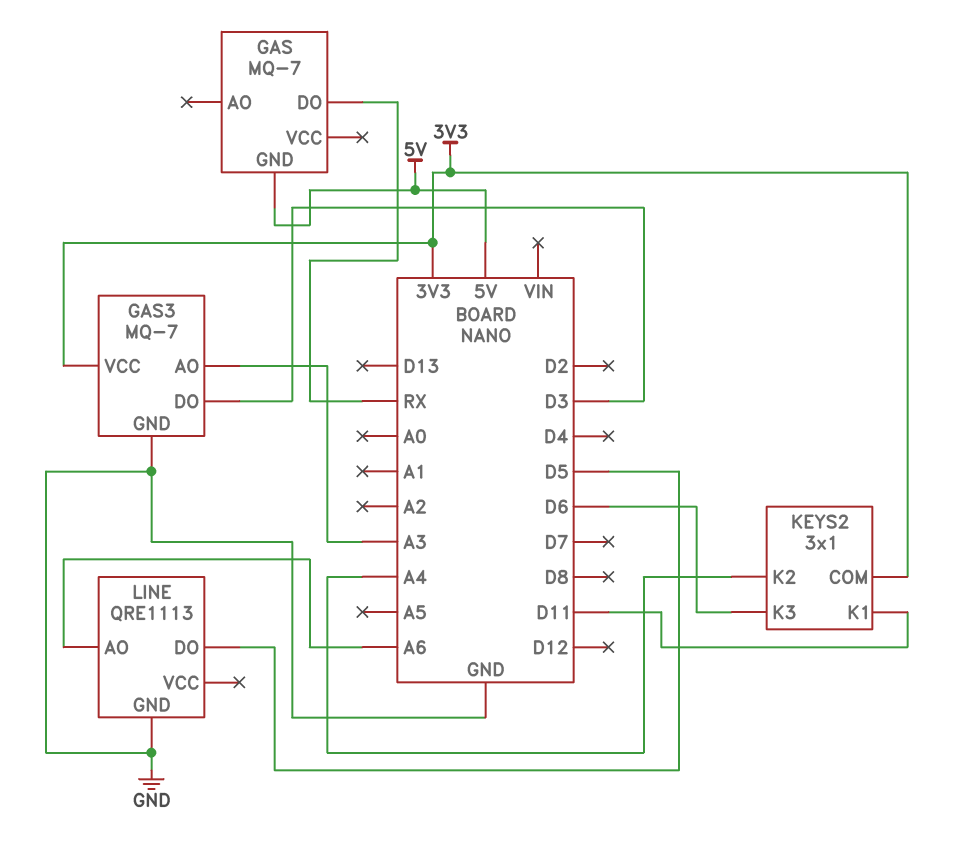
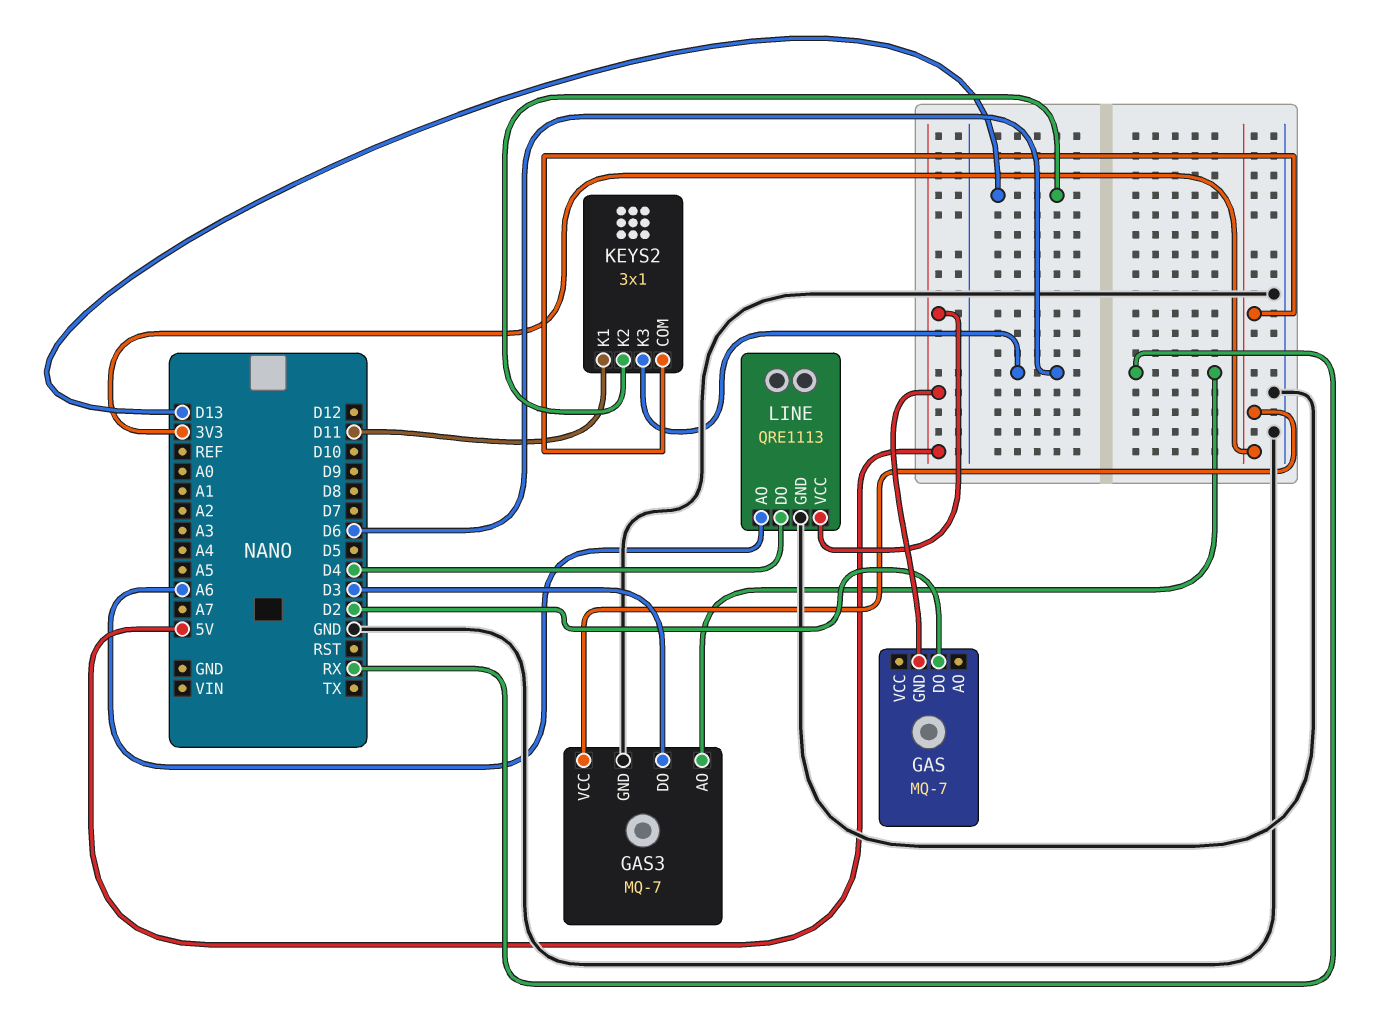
GAS pin DO: RX -> D2
GAS3 pin AO: A3 -> RX
KEYS2 pin K2: A4 -> D13
LINE pin DO: D5 -> D4
LINE pin VCC: none -> 5V

